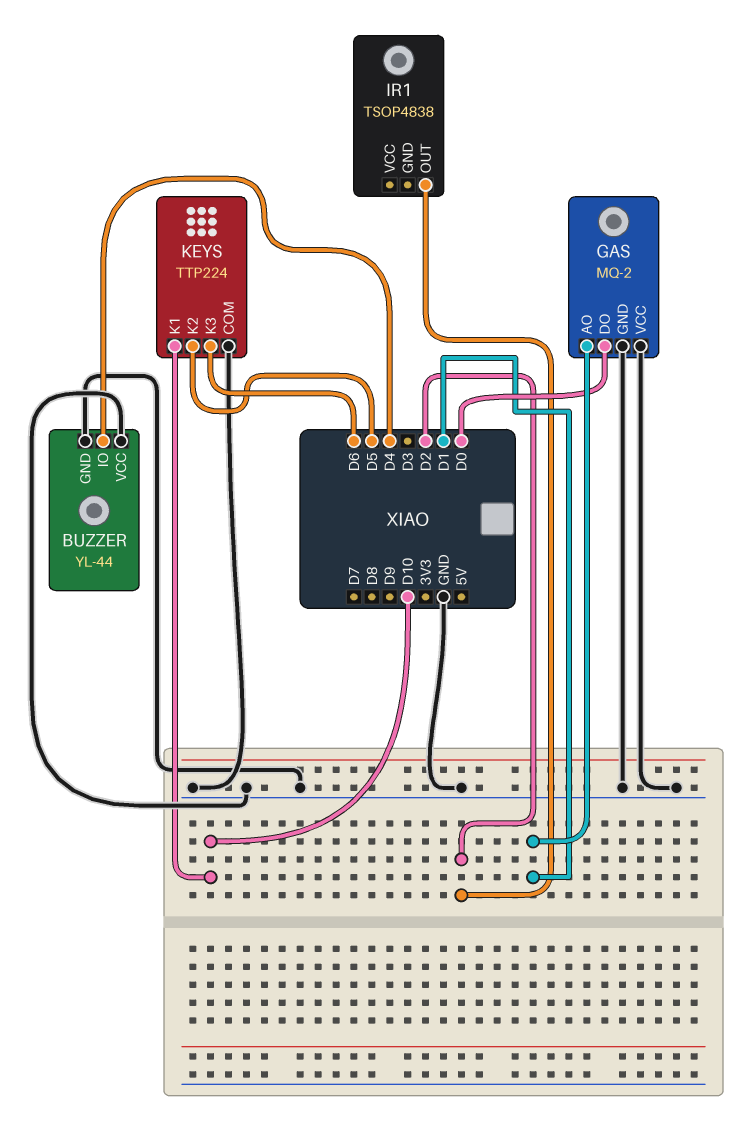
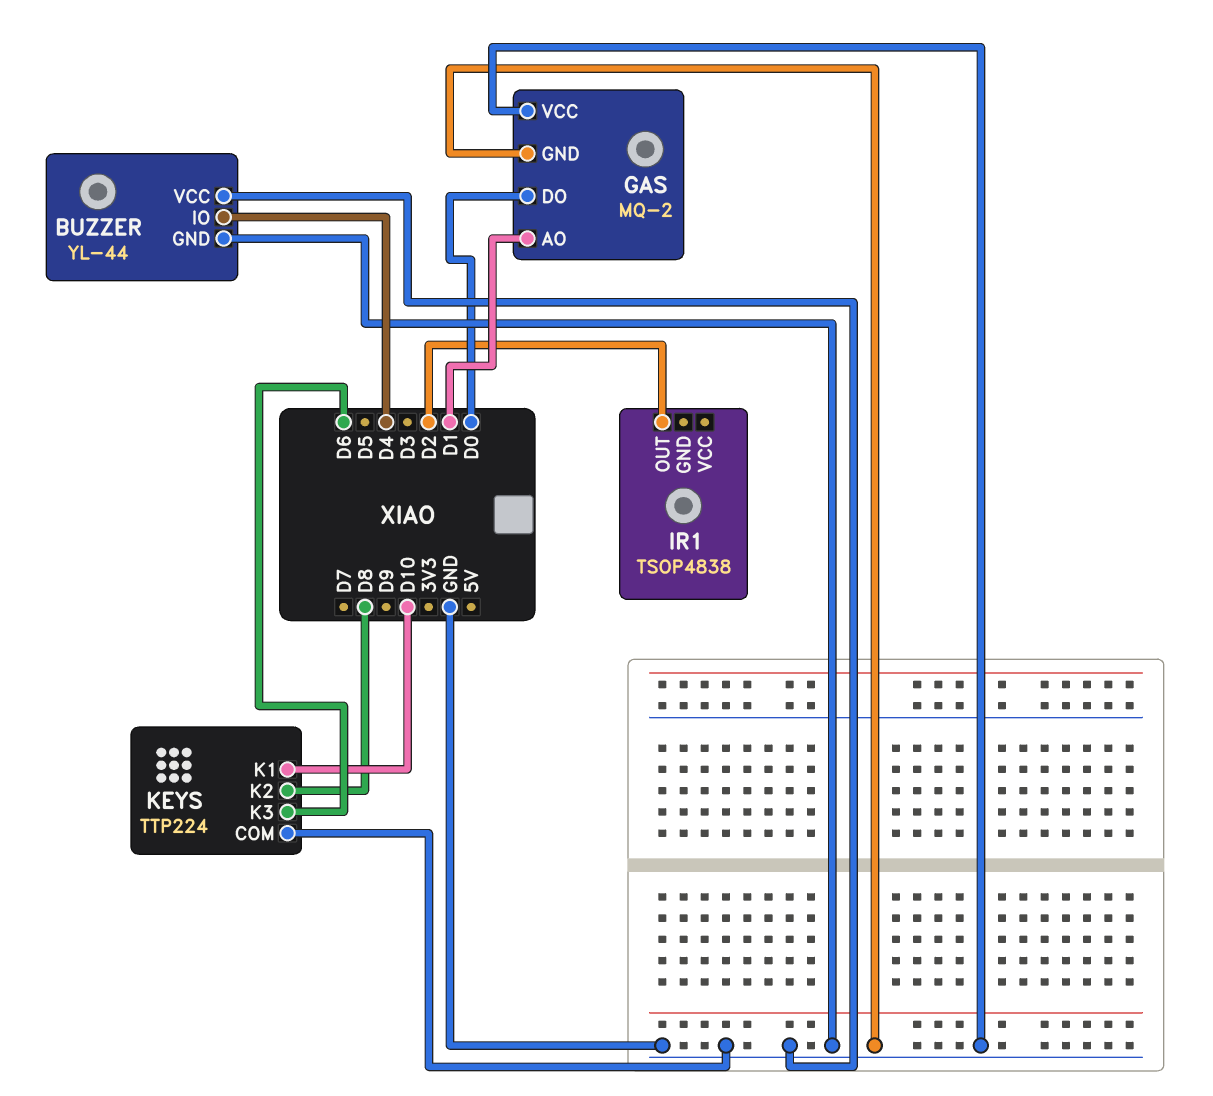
KEYS pin K2: D5 -> D8

